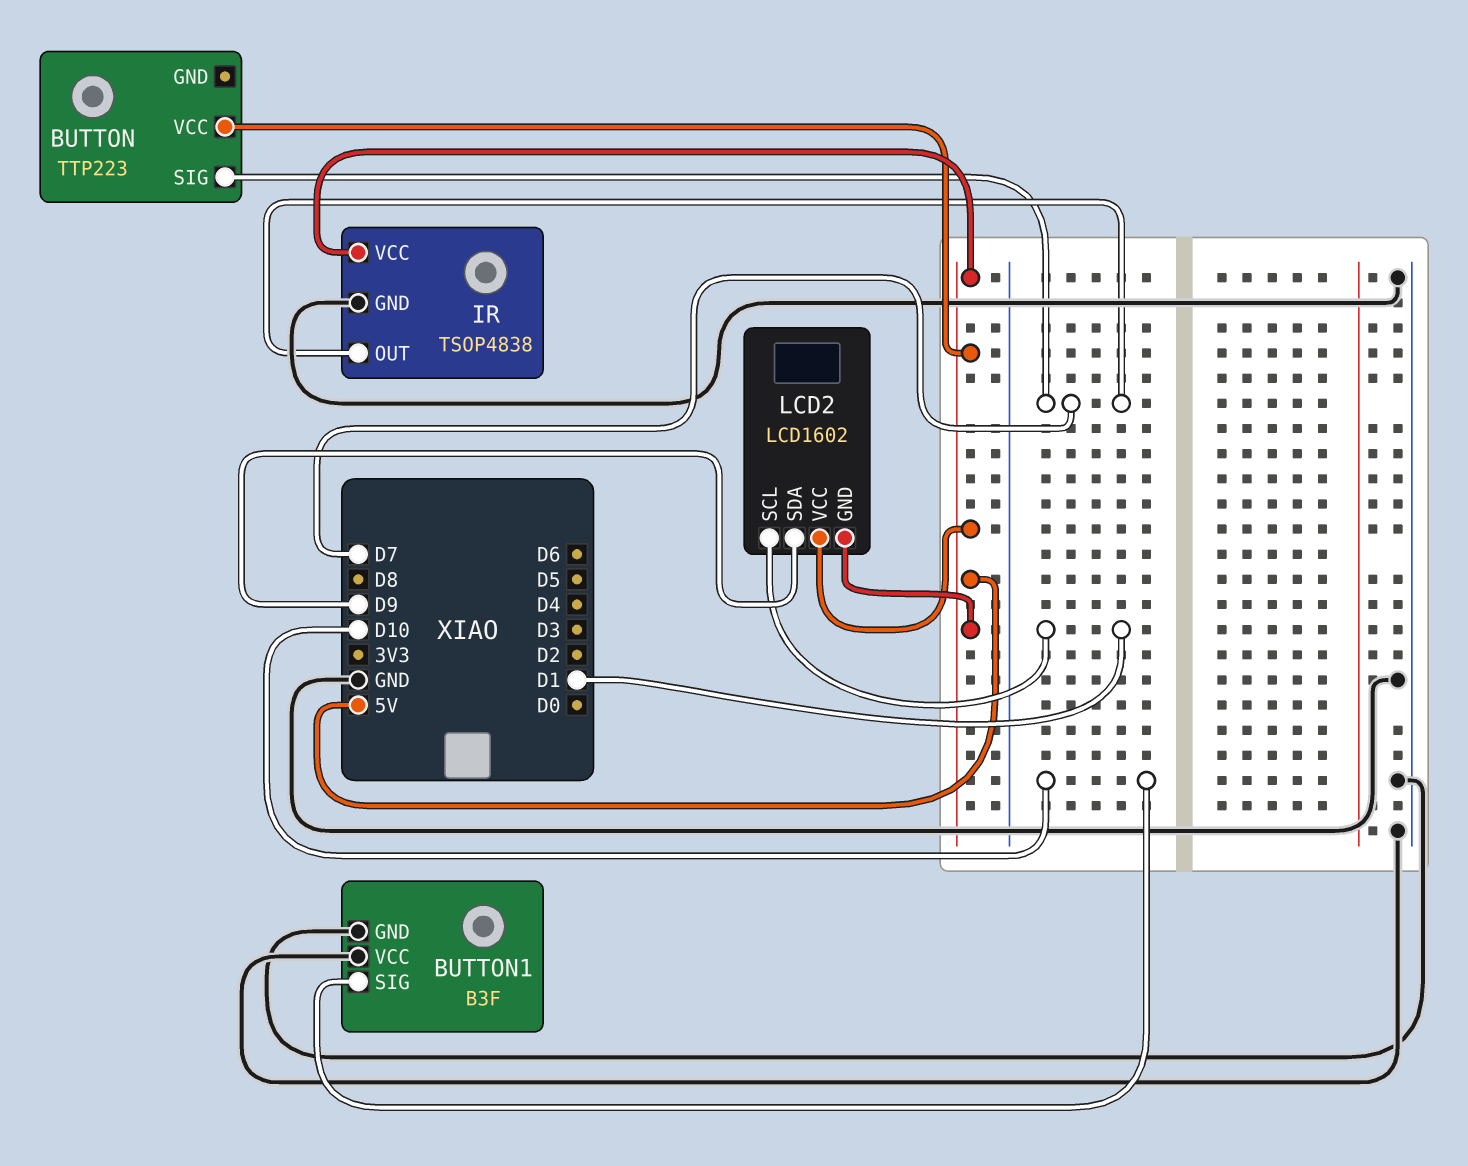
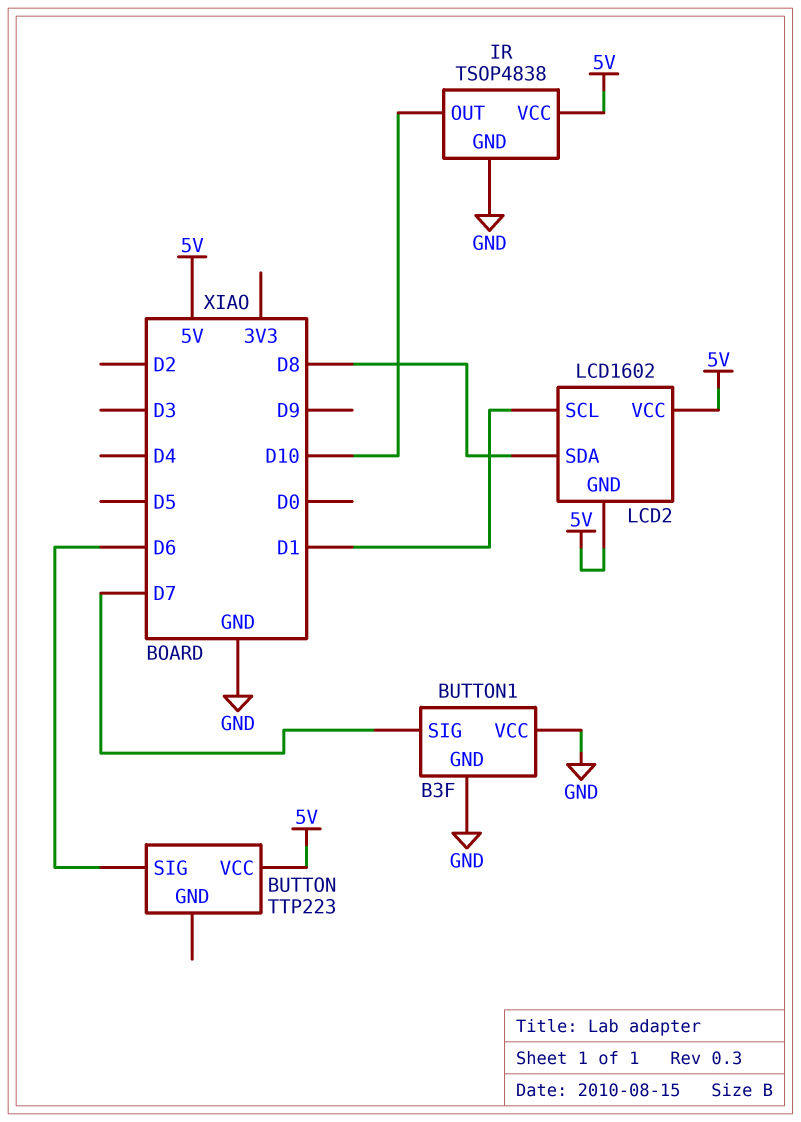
BUTTON pin SIG: D7 -> D6
BUTTON1 pin SIG: D10 -> D7
IR pin OUT: D7 -> D10
LCD2 pin SDA: D9 -> D8

